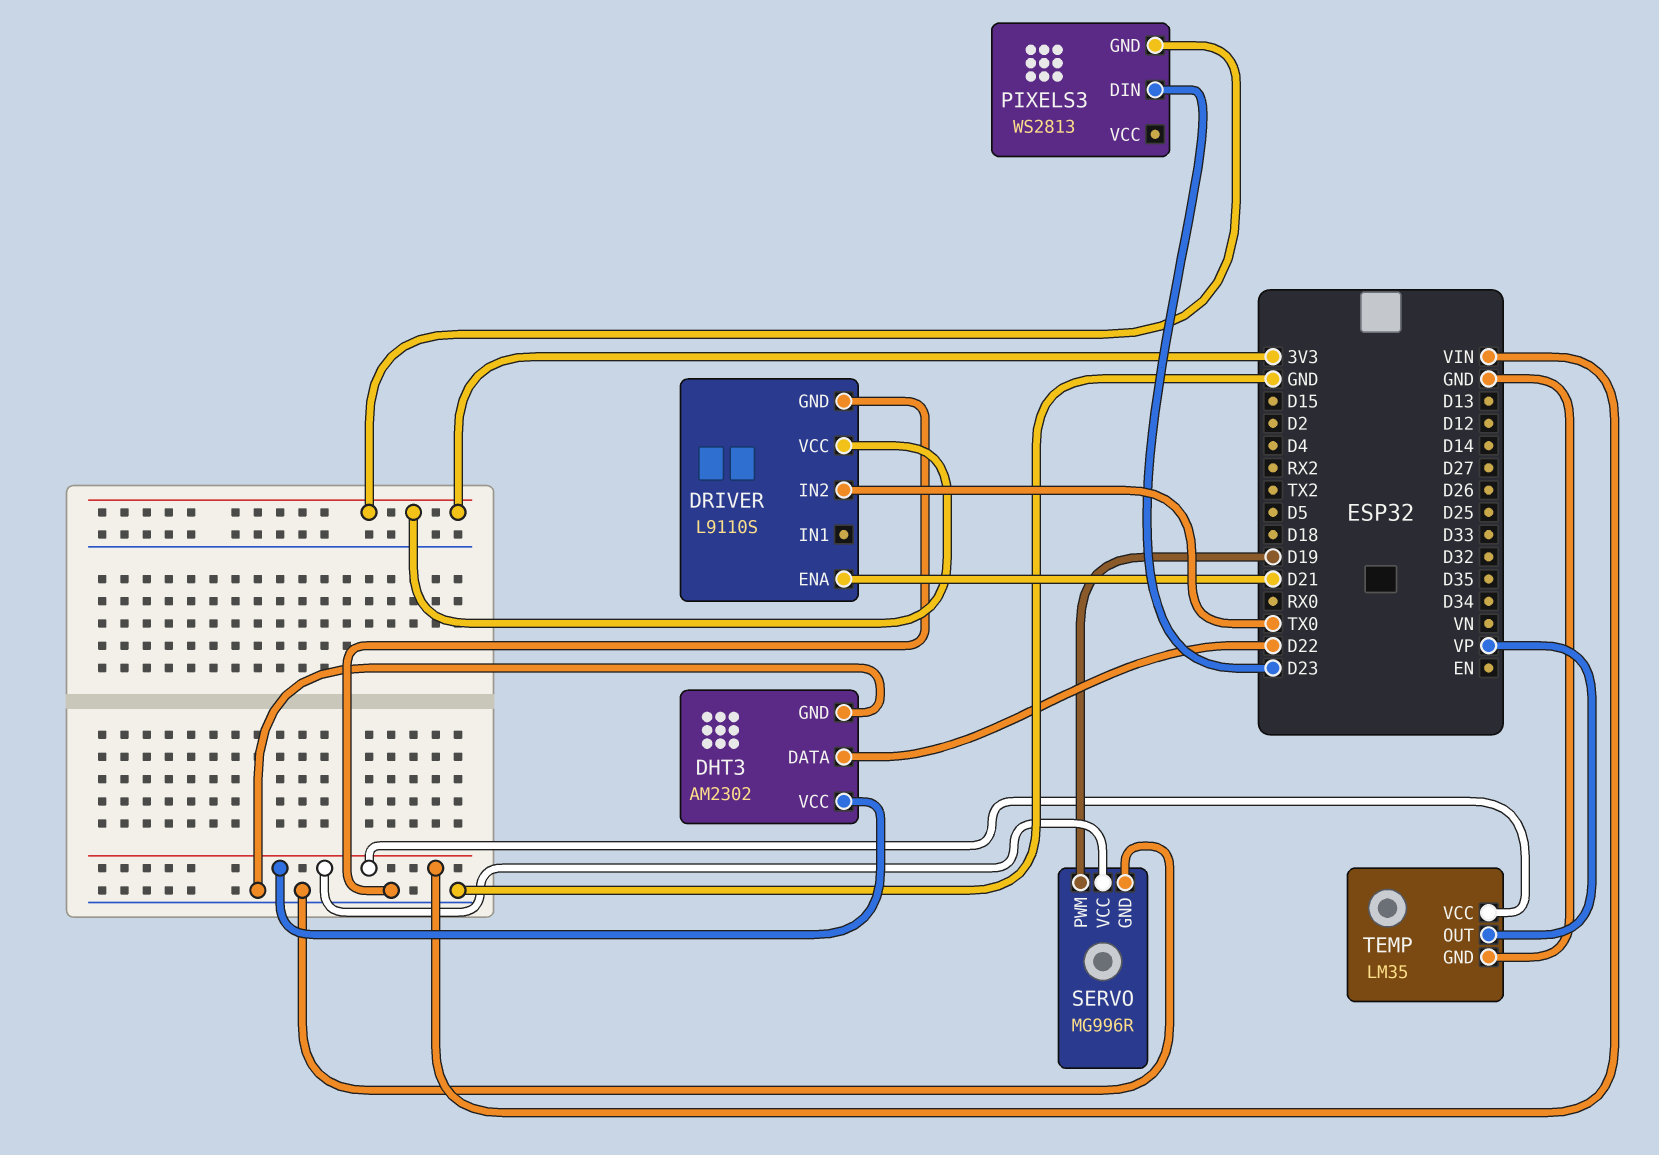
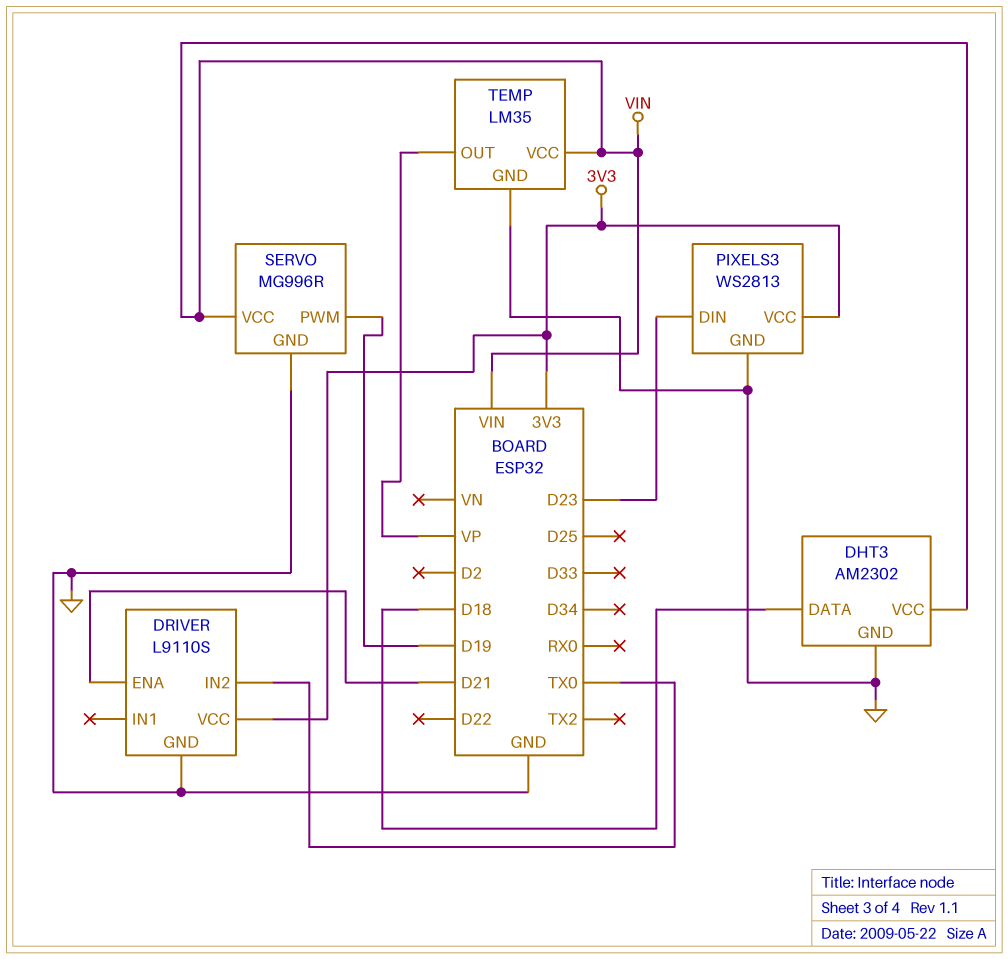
DHT3 pin DATA: D22 -> D18
PIXELS3 pin GND: 3V3 -> GND
PIXELS3 pin VCC: none -> 3V3

